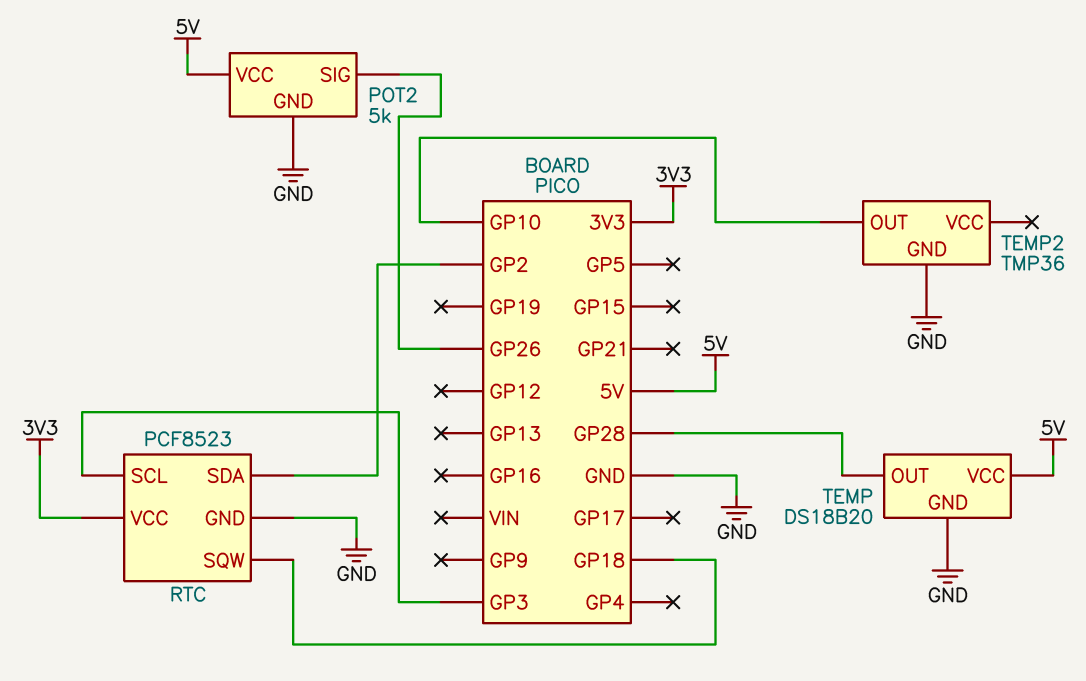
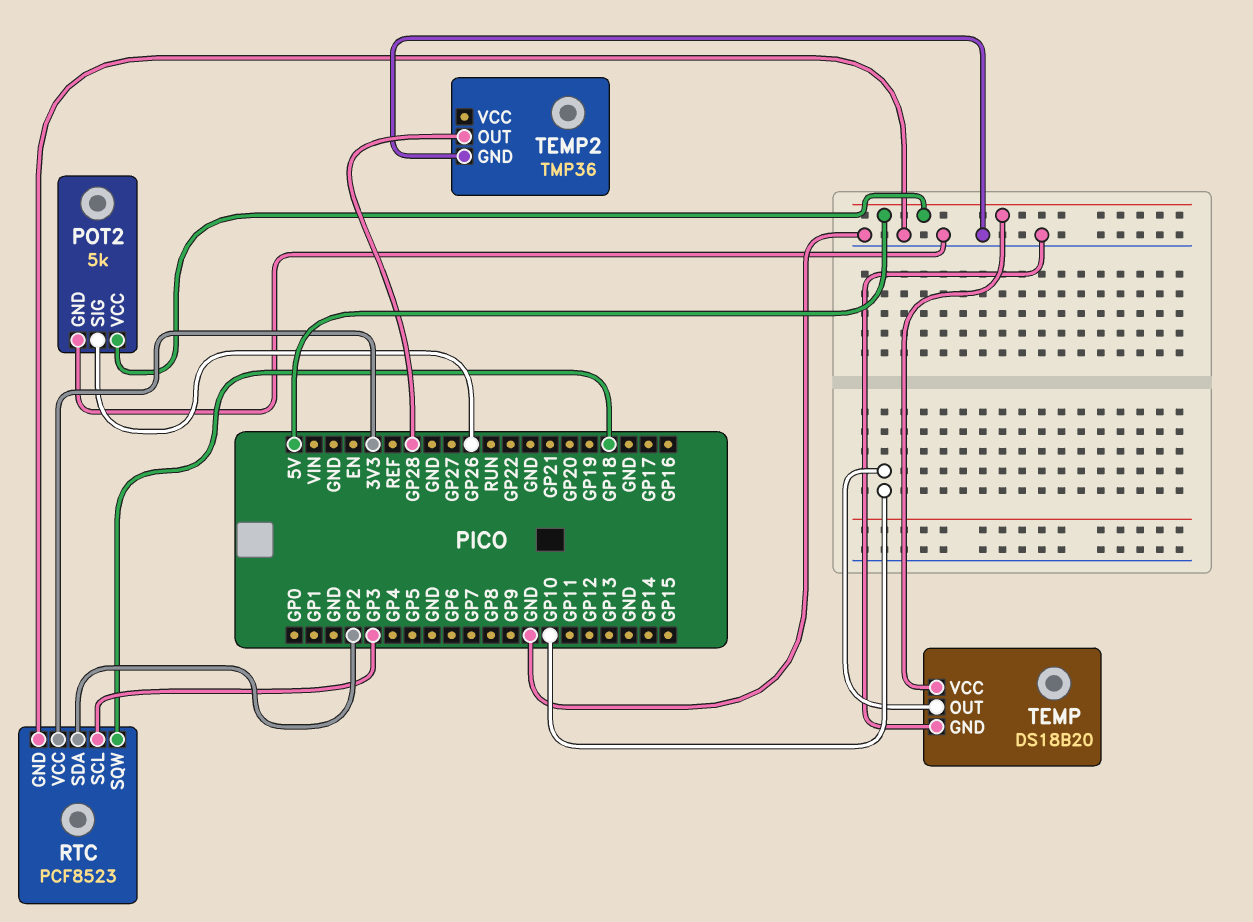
TEMP pin OUT: GP28 -> GP10
TEMP2 pin OUT: GP10 -> GP28

